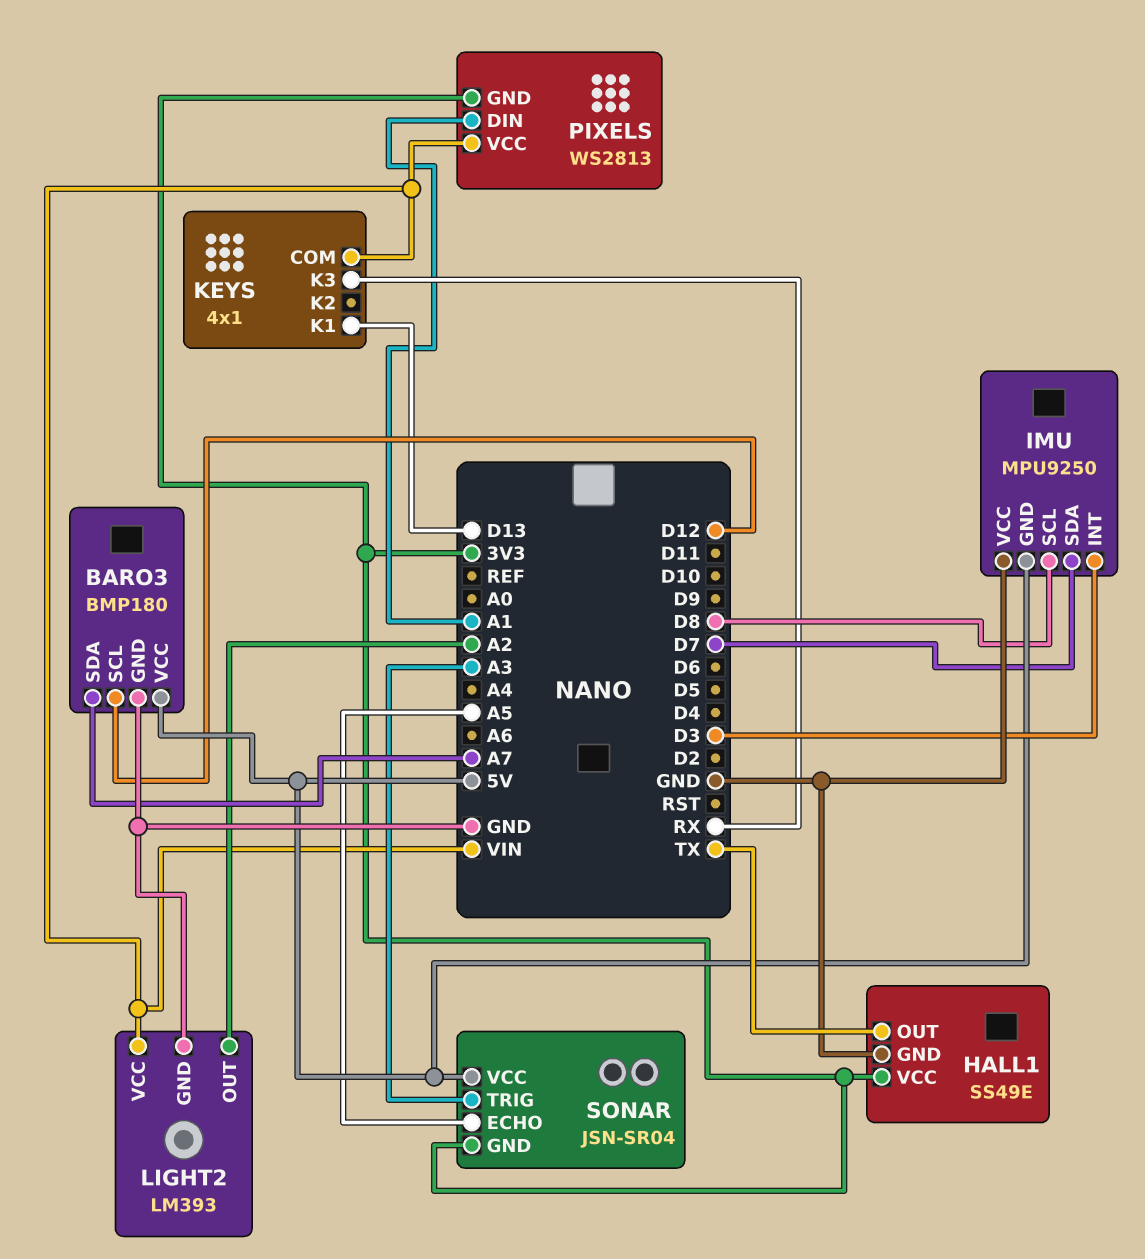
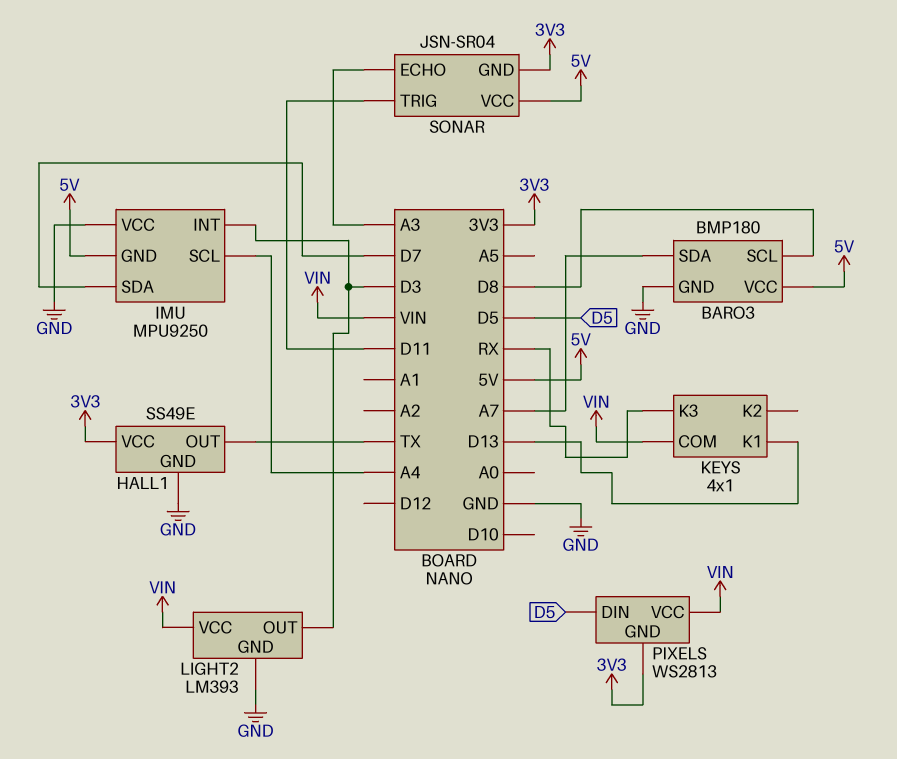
BARO3 pin SCL: D12 -> D8
IMU pin SCL: D8 -> A4
LIGHT2 pin OUT: A2 -> D3
PIXELS pin DIN: A1 -> D5
SONAR pin ECHO: A5 -> A3
SONAR pin TRIG: A3 -> D11

